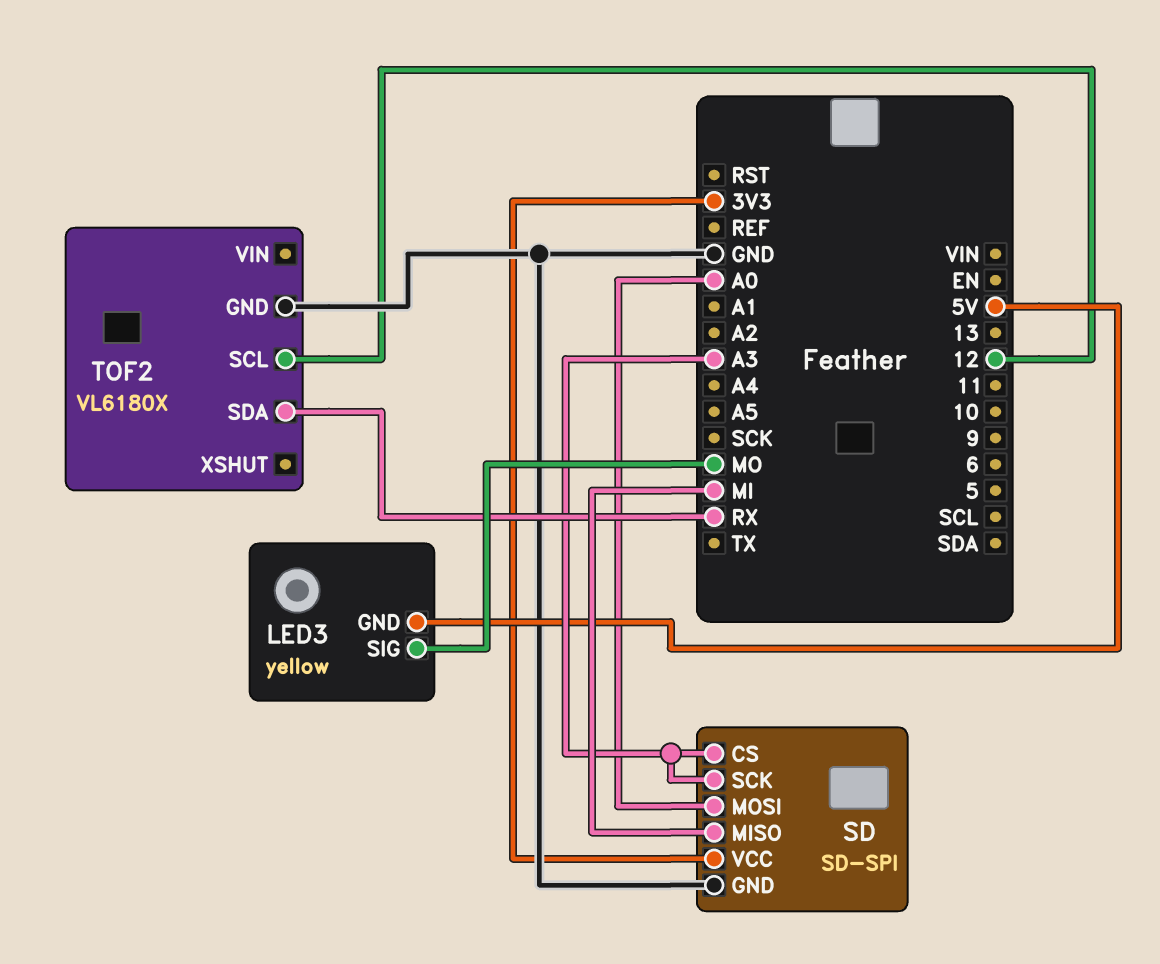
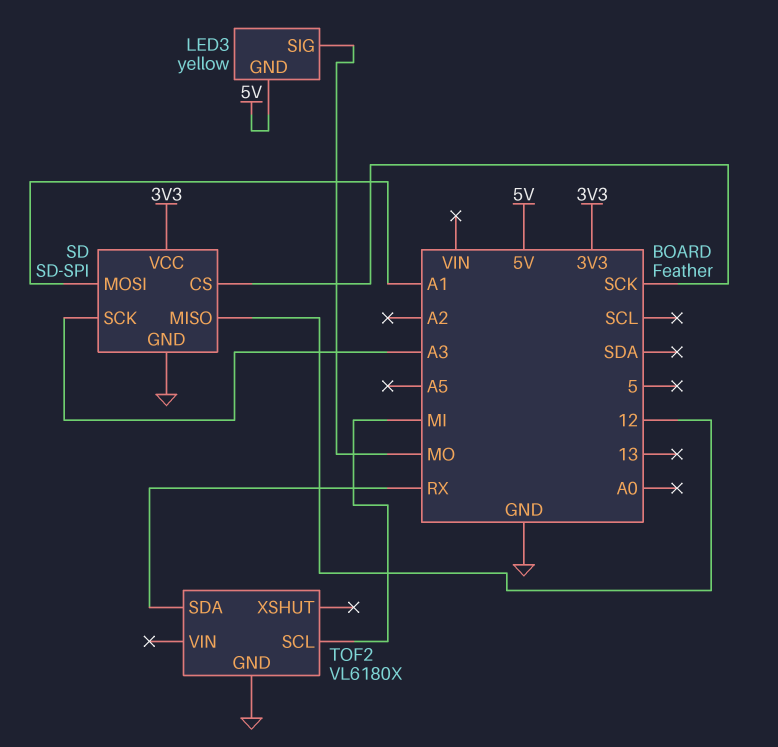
SD pin CS: A3 -> SCK
SD pin MISO: MI -> 12
SD pin MOSI: A0 -> A1
TOF2 pin SCL: 12 -> MI

